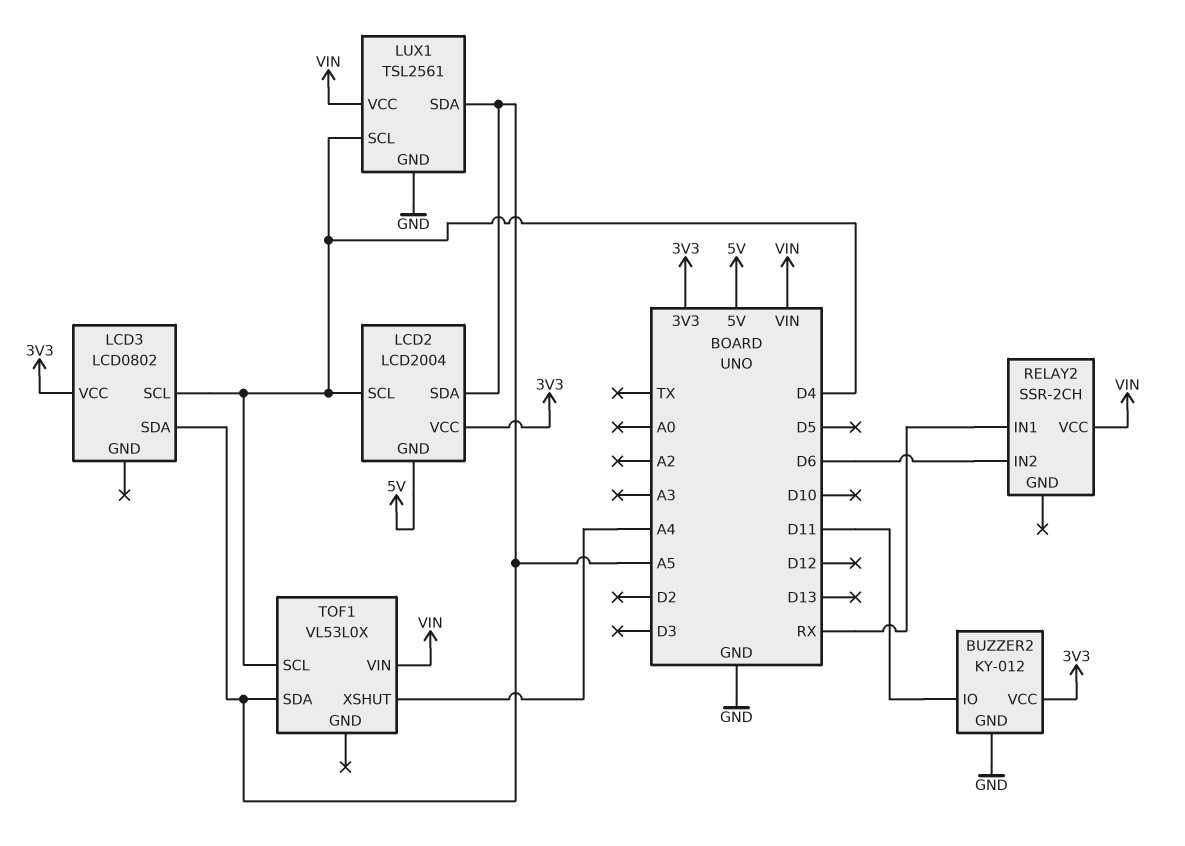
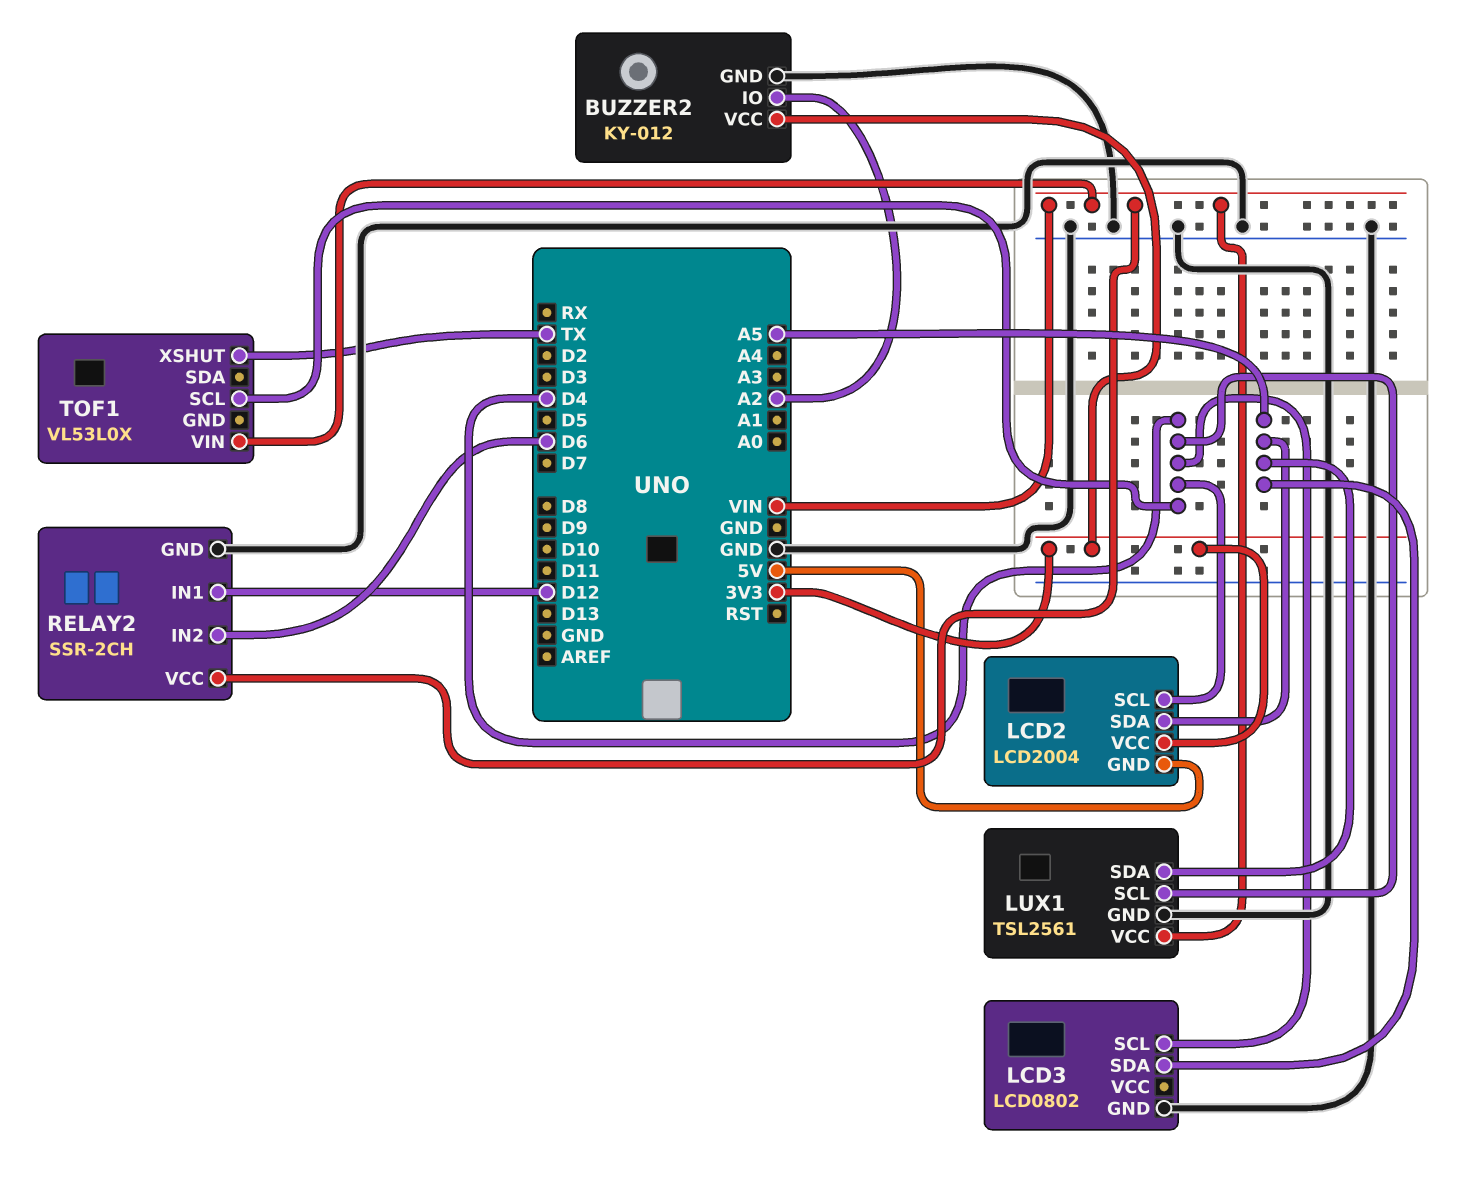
BUZZER2 pin IO: D11 -> A2
LCD3 pin GND: none -> GND
LCD3 pin VCC: 3V3 -> none
RELAY2 pin GND: none -> GND
RELAY2 pin IN1: RX -> D12
TOF1 pin SDA: A5 -> none
TOF1 pin XSHUT: A4 -> TX

